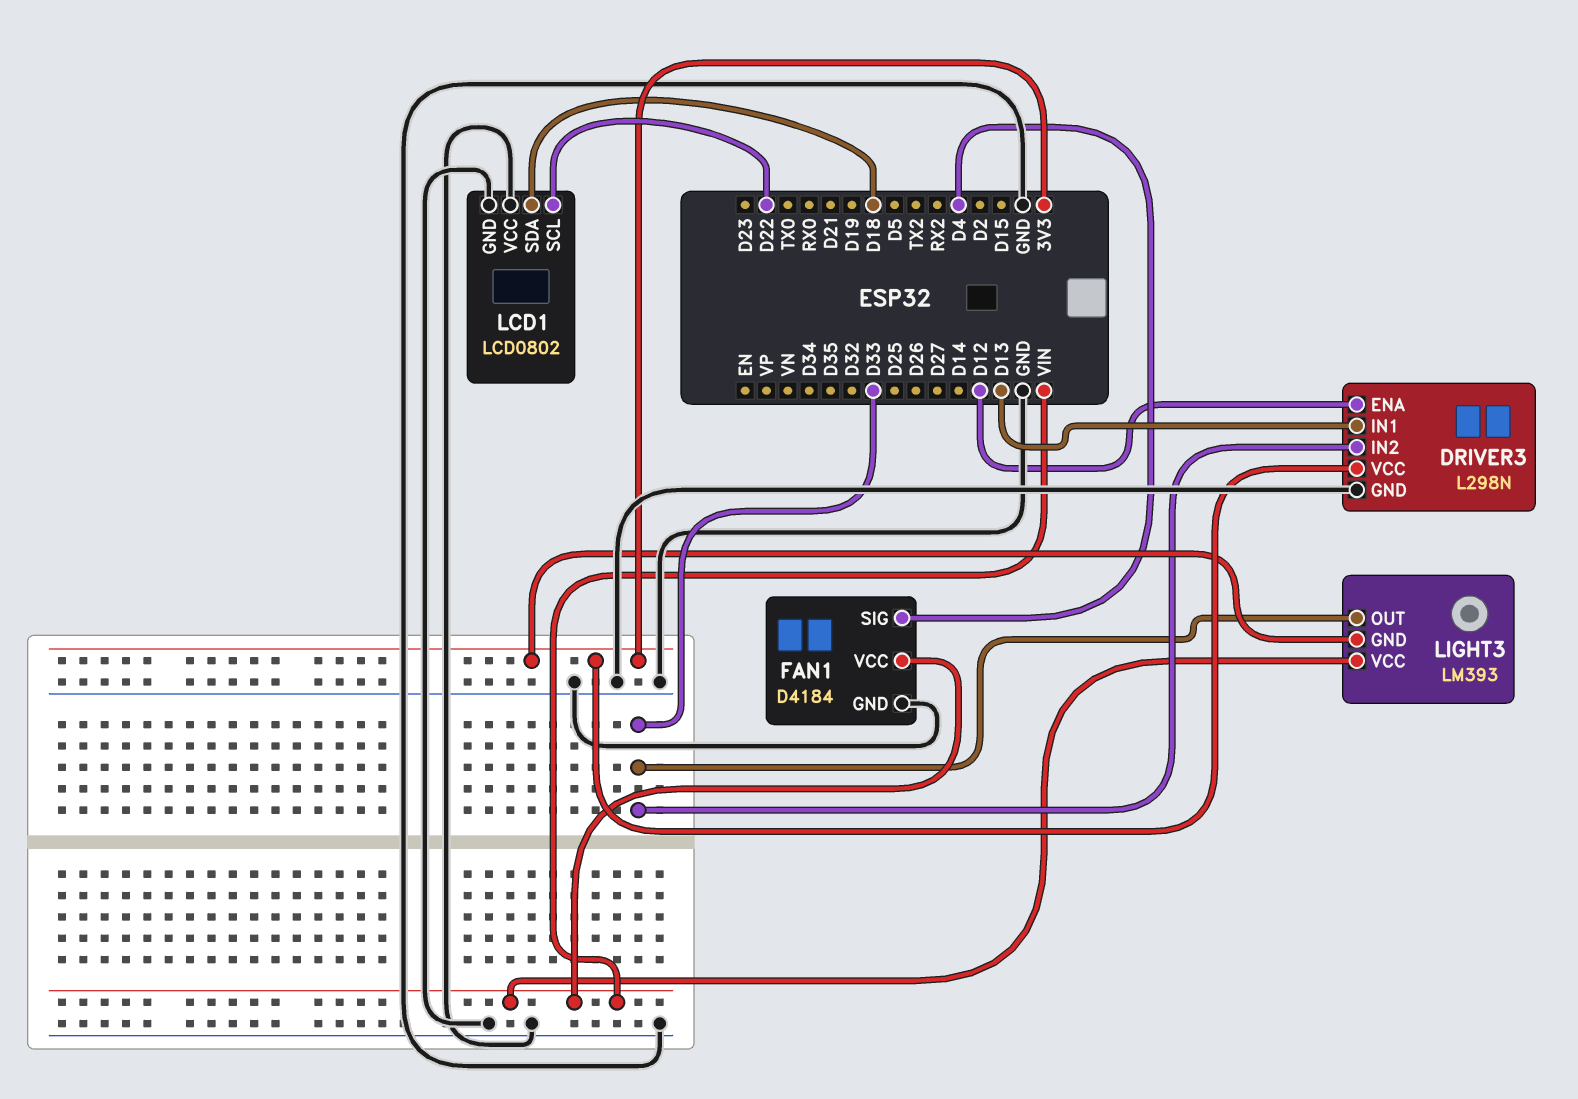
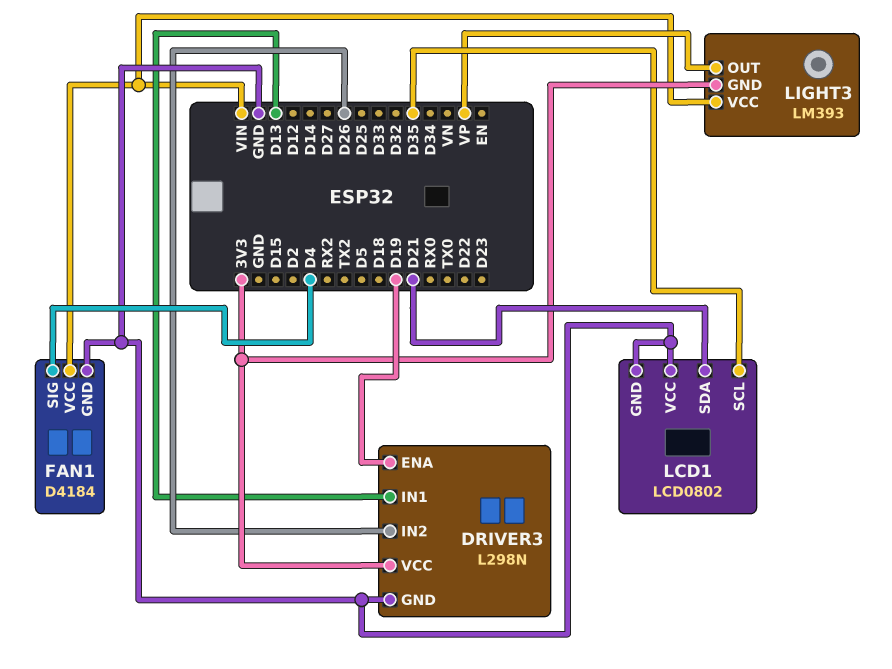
DRIVER3 pin ENA: D12 -> D19
DRIVER3 pin IN2: D33 -> D26
LCD1 pin SCL: D22 -> D35
LCD1 pin SDA: D18 -> D21
LIGHT3 pin OUT: D33 -> VP

